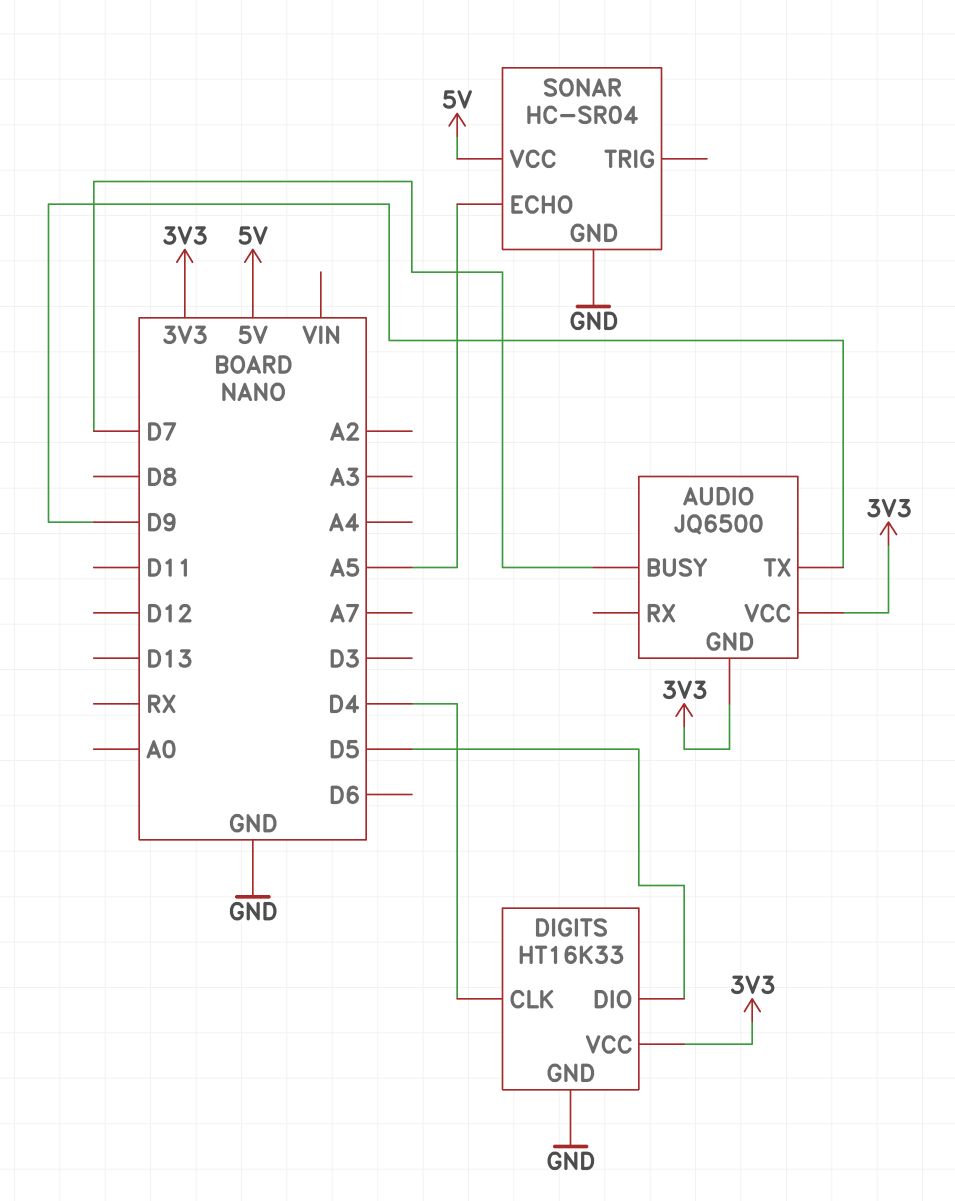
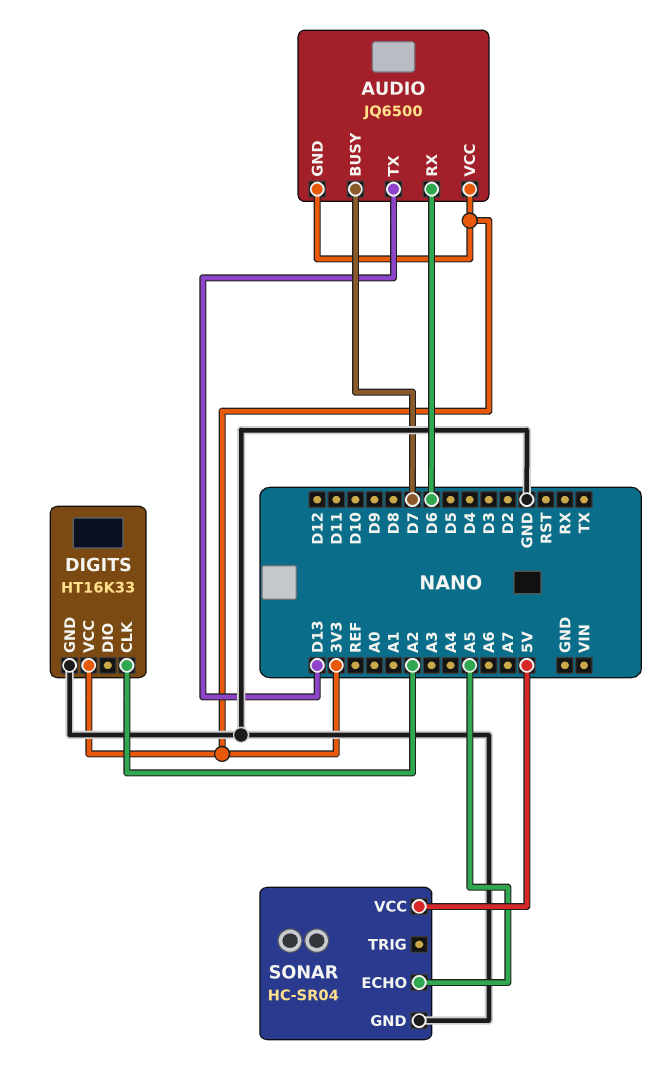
AUDIO pin RX: none -> D6
AUDIO pin TX: D9 -> D13
DIGITS pin CLK: D4 -> A2
DIGITS pin DIO: D5 -> none

